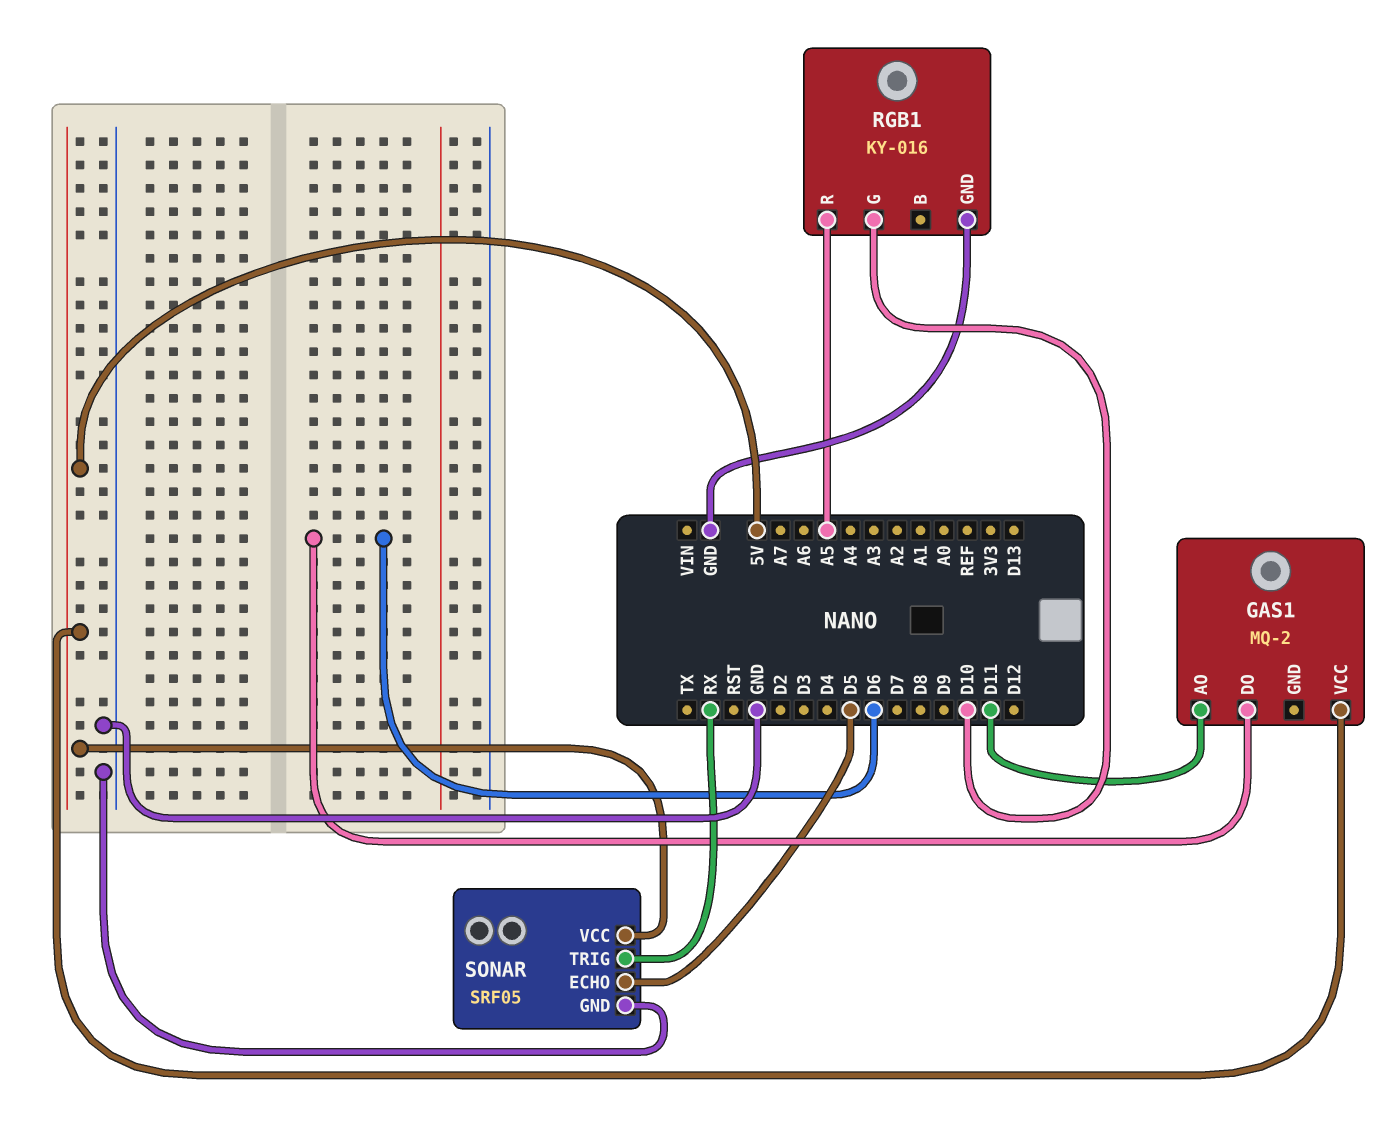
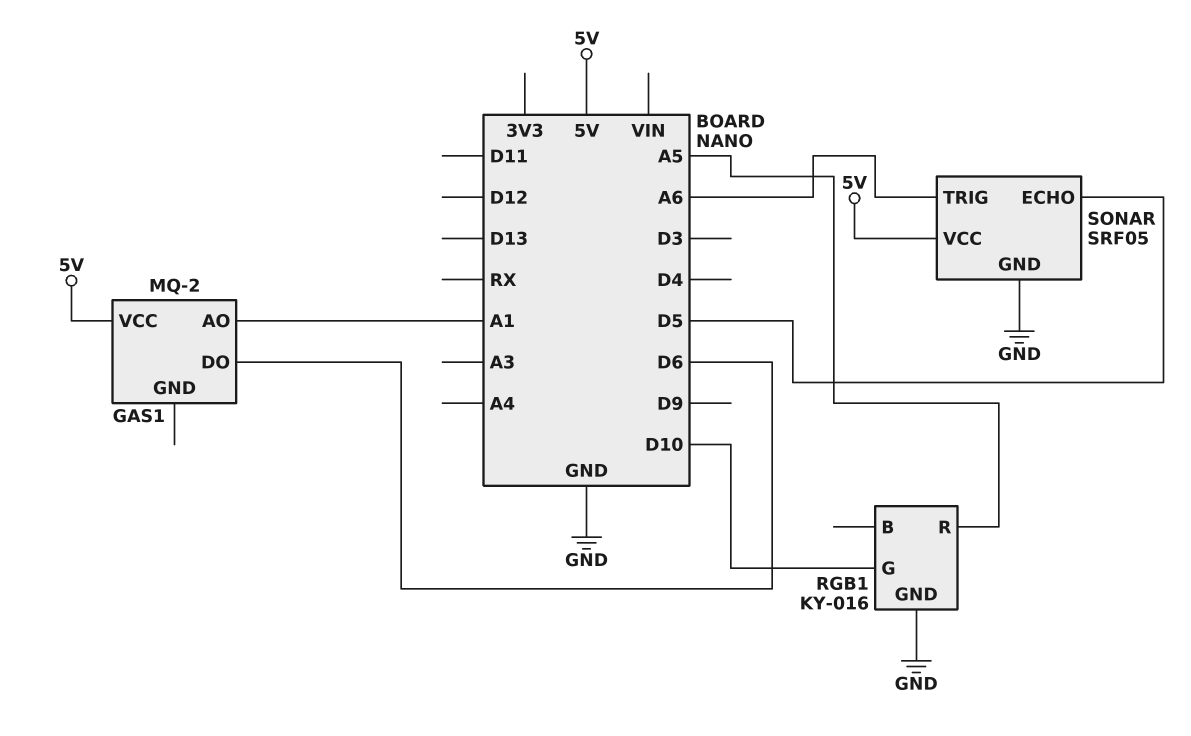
GAS1 pin AO: D11 -> A1
SONAR pin TRIG: RX -> A6

